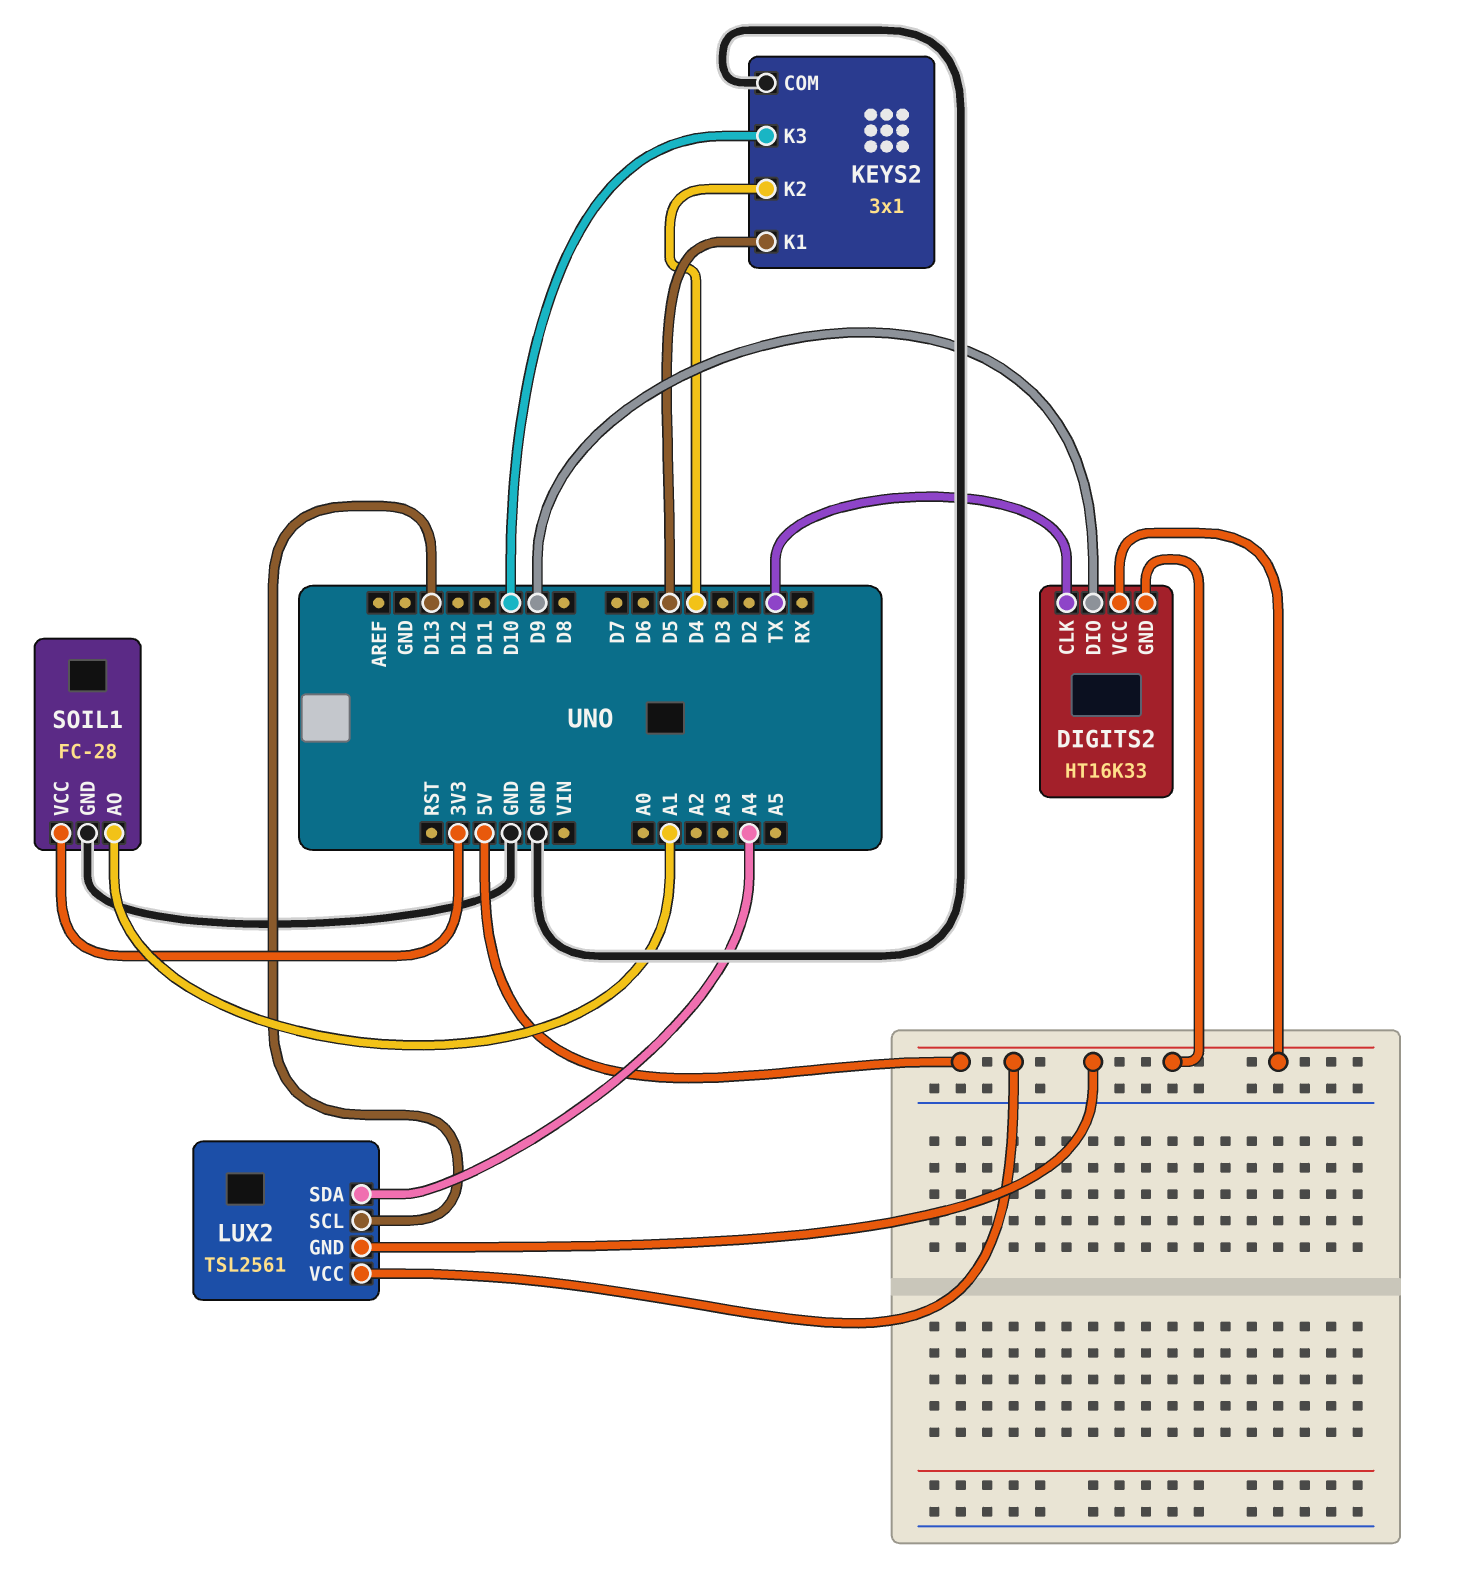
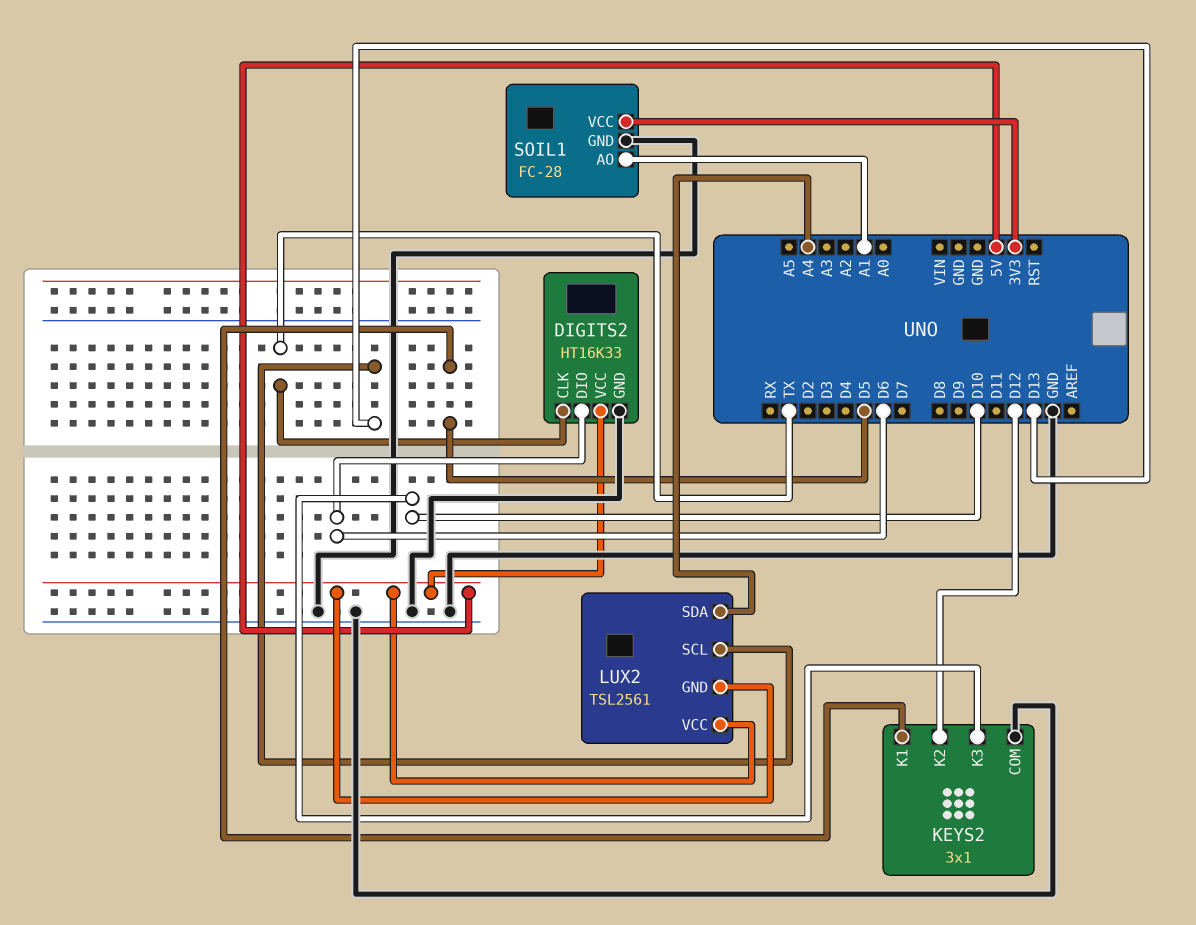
DIGITS2 pin DIO: D9 -> D6
DIGITS2 pin GND: 5V -> GND
KEYS2 pin K2: D4 -> D12

